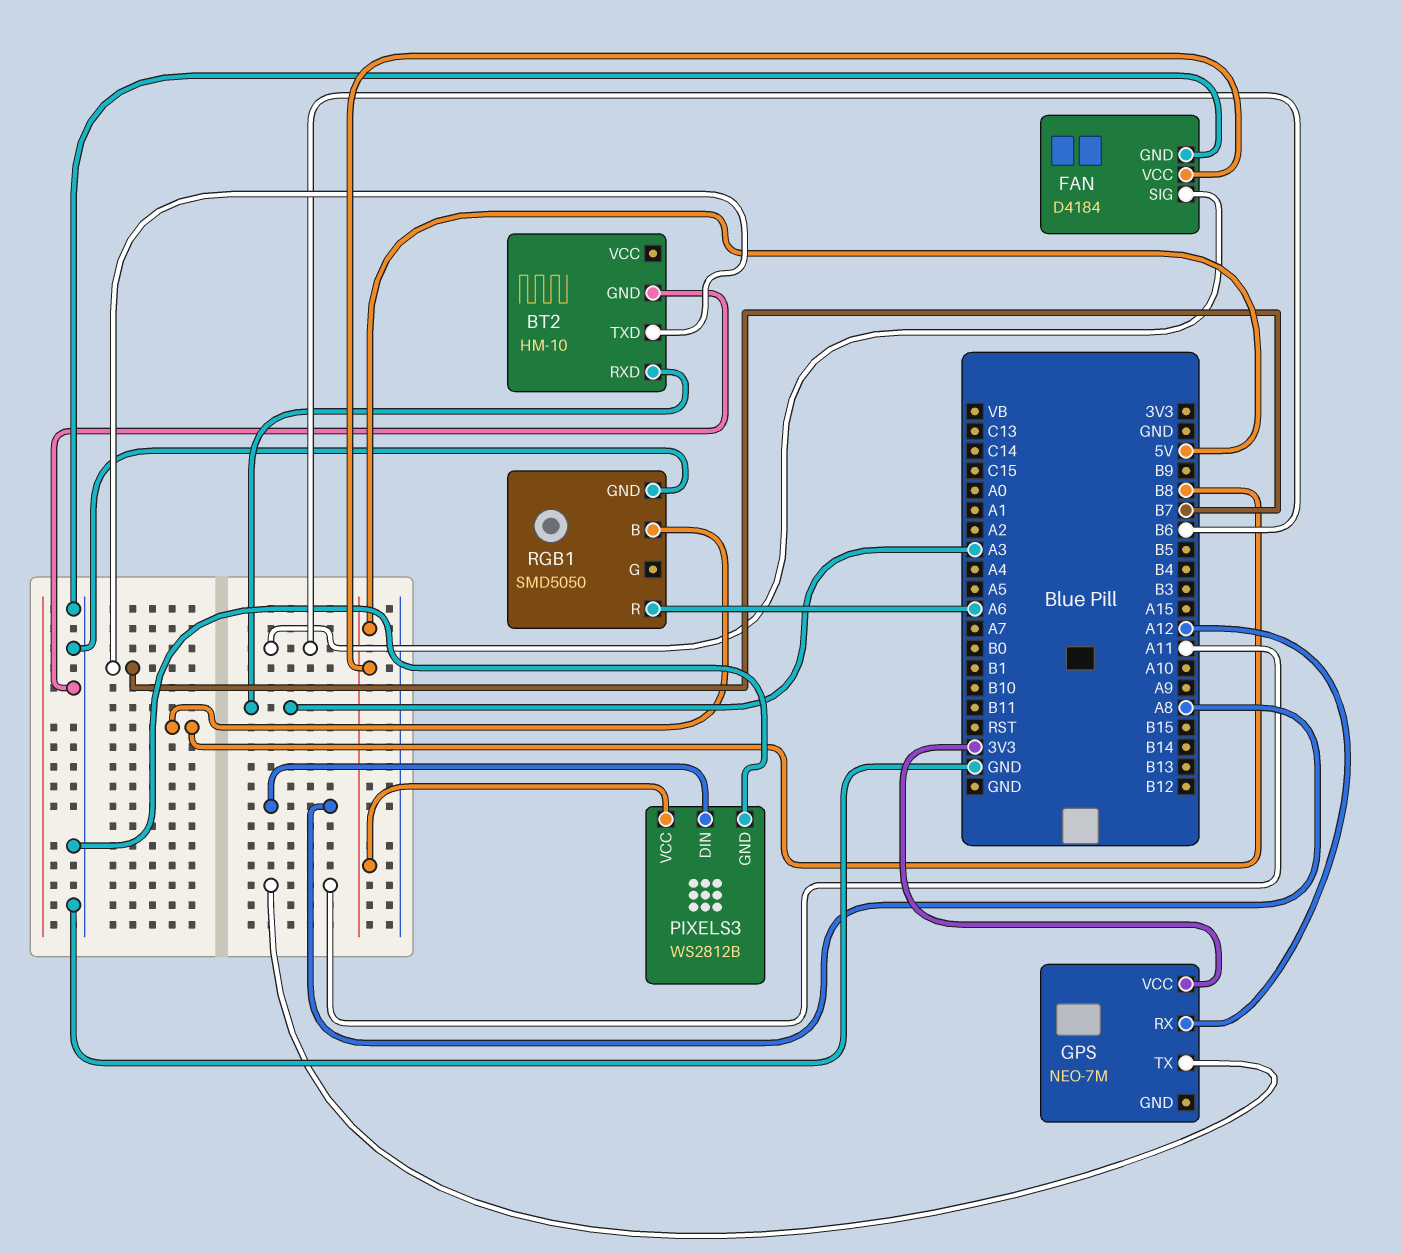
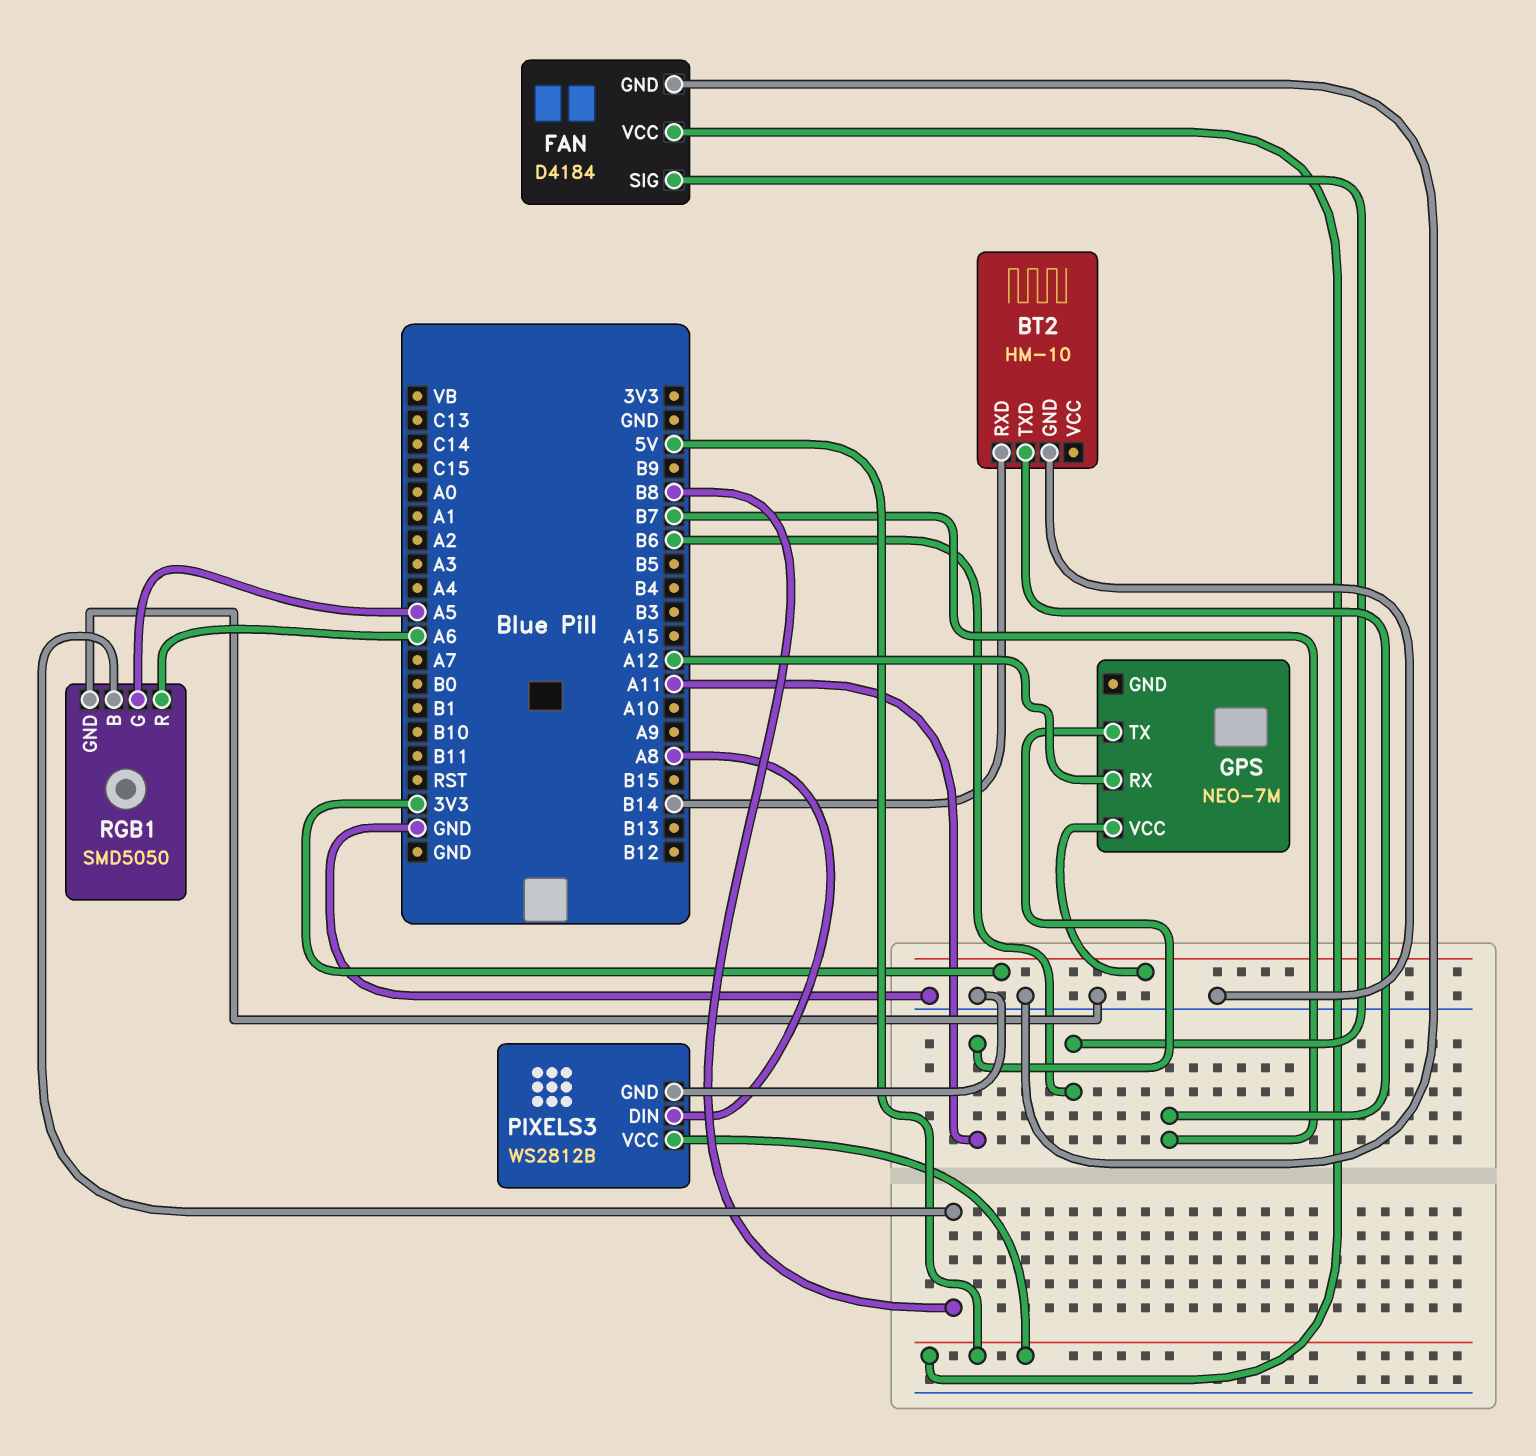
BT2 pin RXD: A3 -> B14
RGB1 pin G: none -> A5

